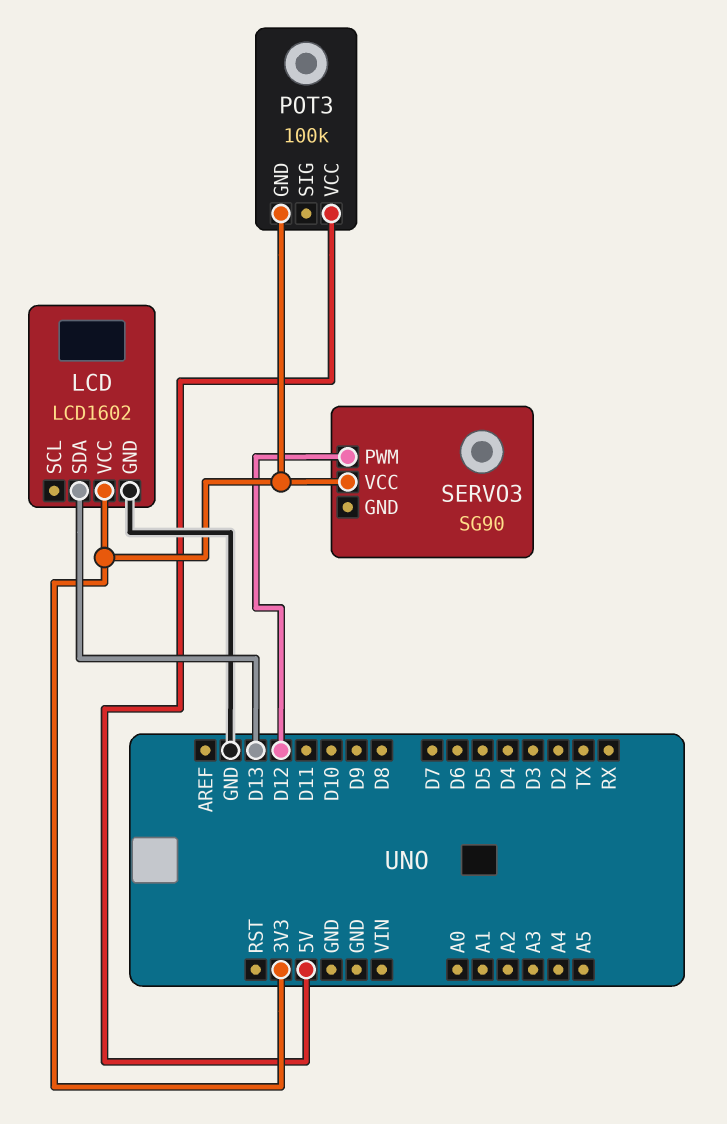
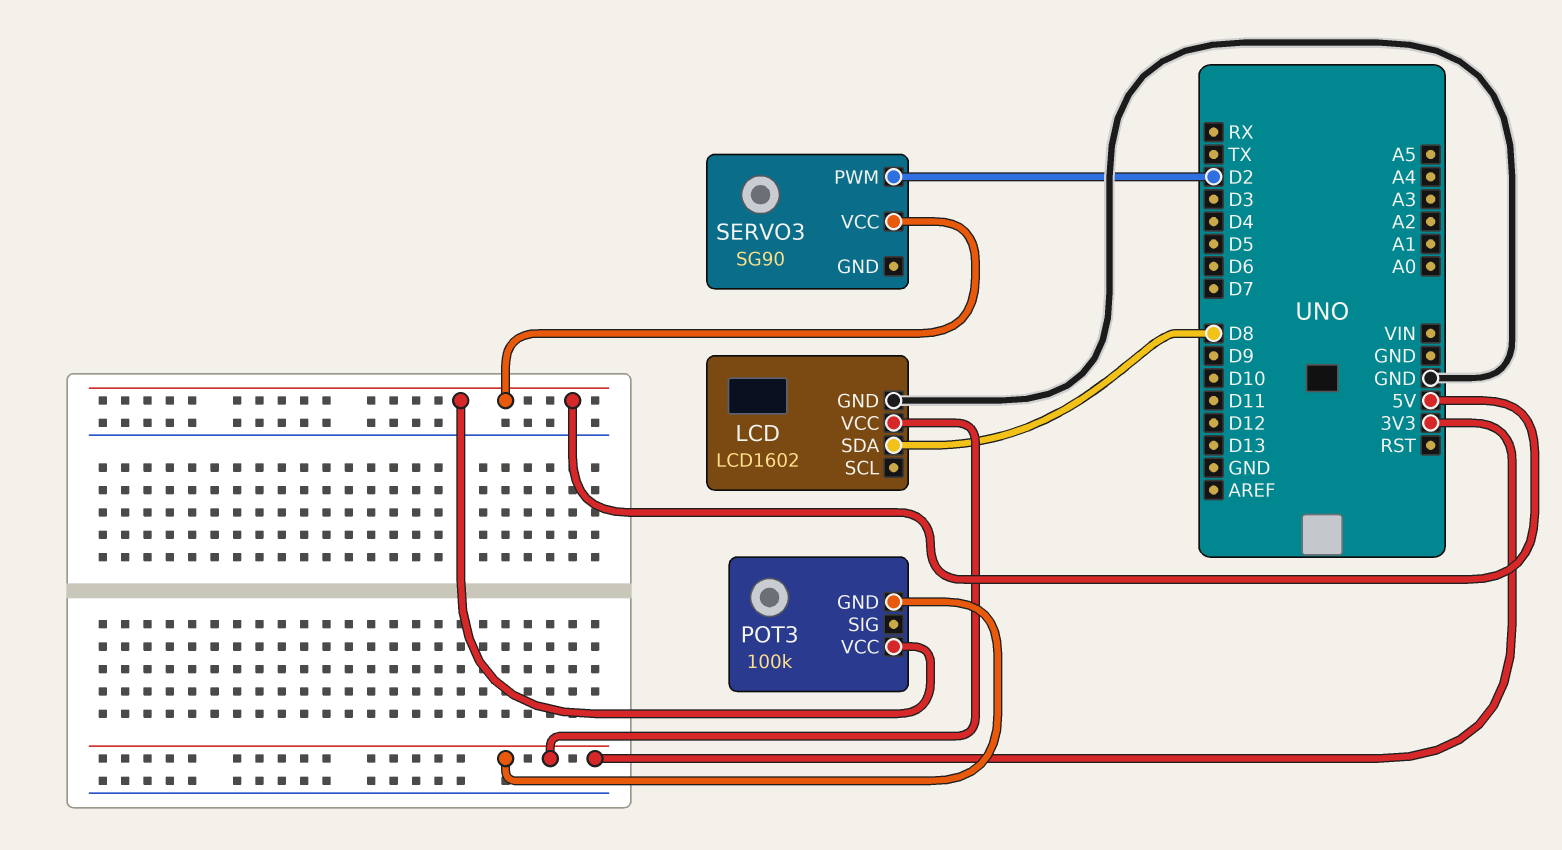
LCD pin SDA: D13 -> D8
SERVO3 pin PWM: D12 -> D2
SERVO3 pin VCC: 3V3 -> 5V

